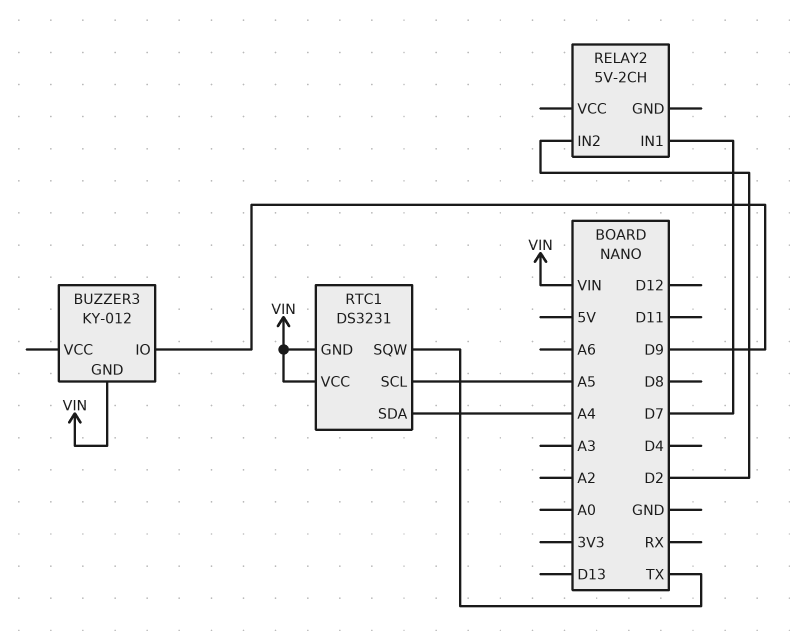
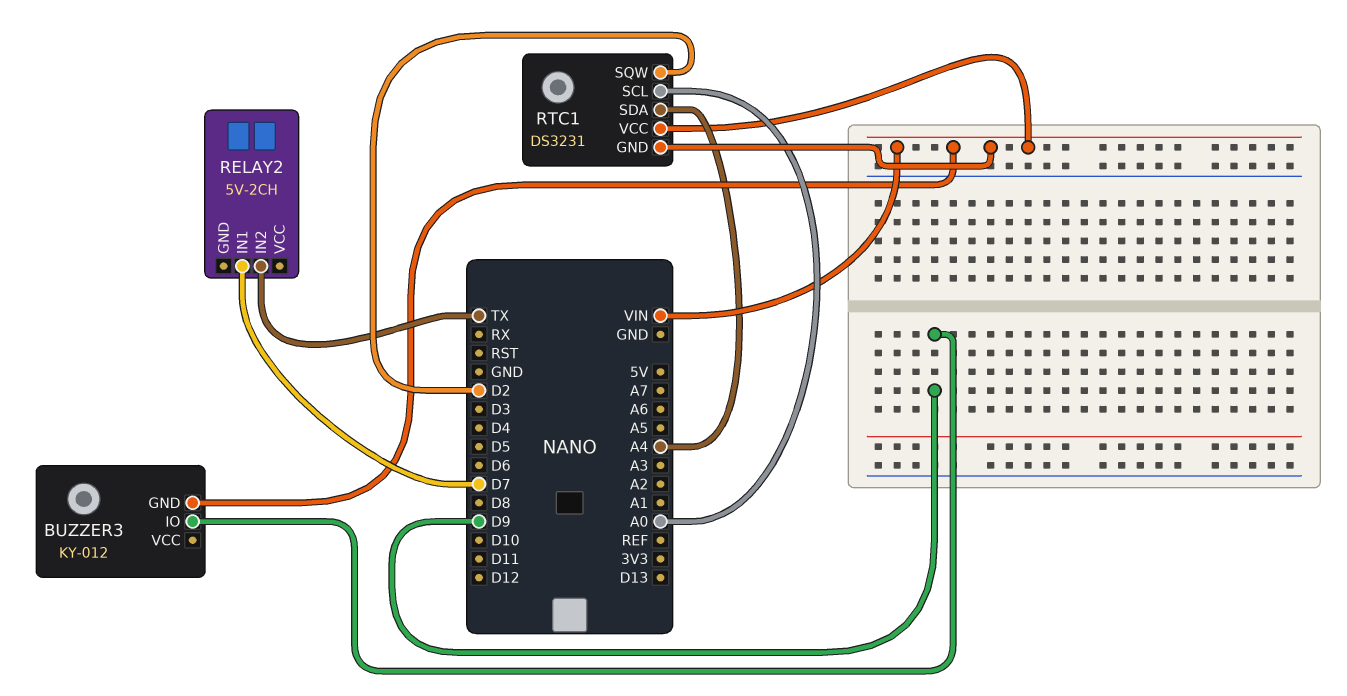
RELAY2 pin IN2: D2 -> TX
RTC1 pin SCL: A5 -> A0
RTC1 pin SQW: TX -> D2

